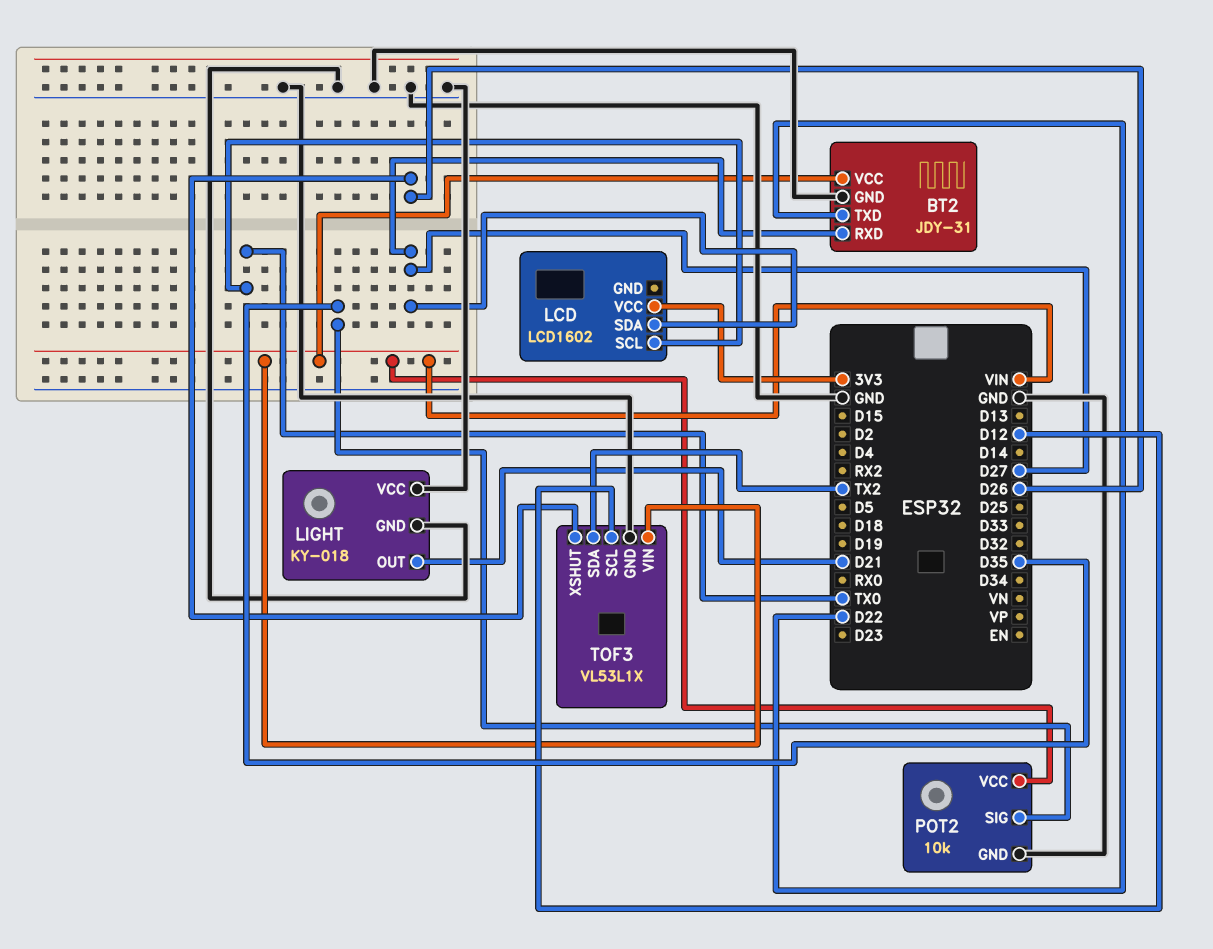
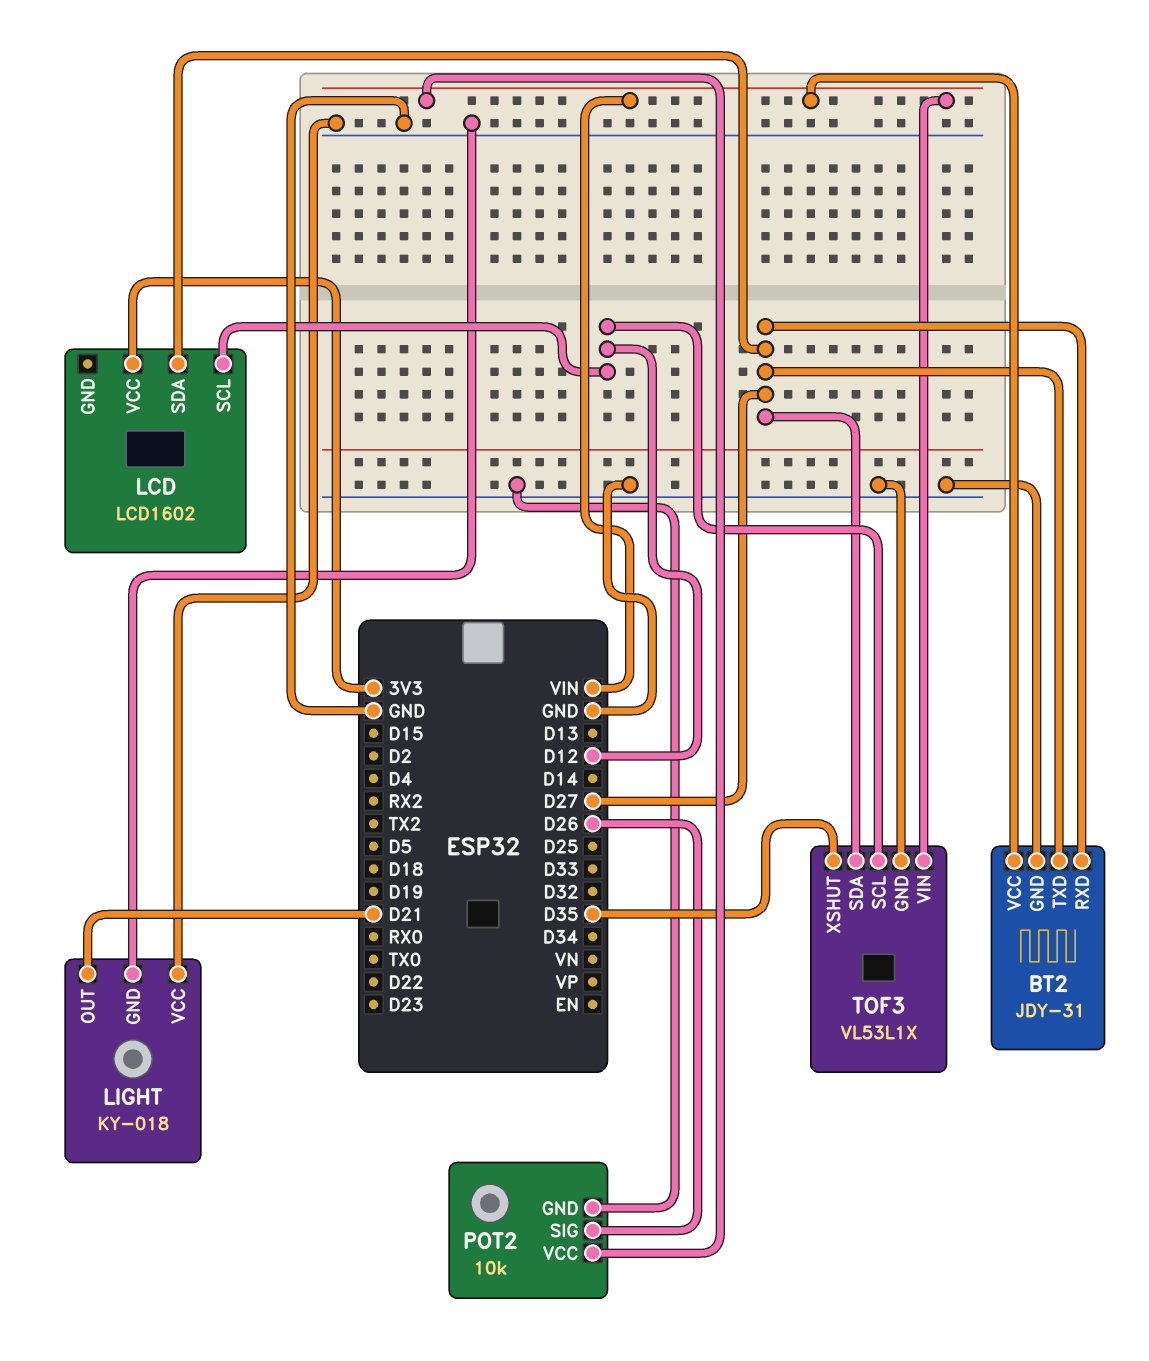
BT2 pin TXD: D22 -> D27
LCD pin SCL: TX0 -> D12
POT2 pin SIG: D35 -> D26
TOF3 pin SDA: TX2 -> D27
TOF3 pin XSHUT: D26 -> D35

